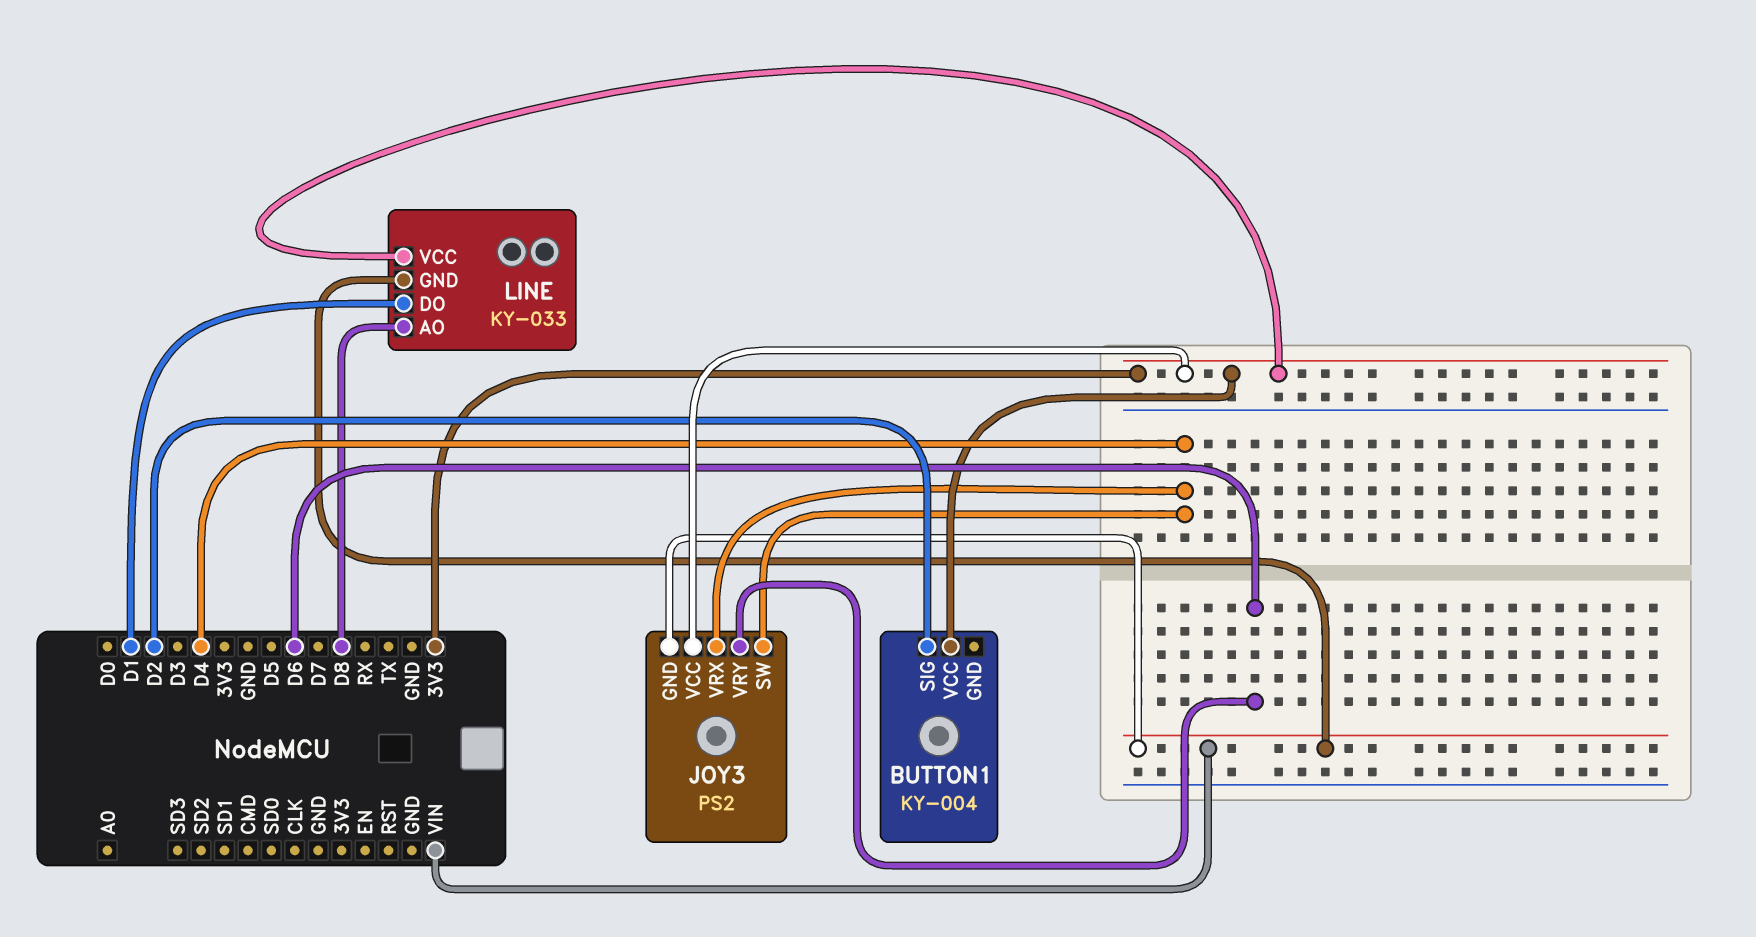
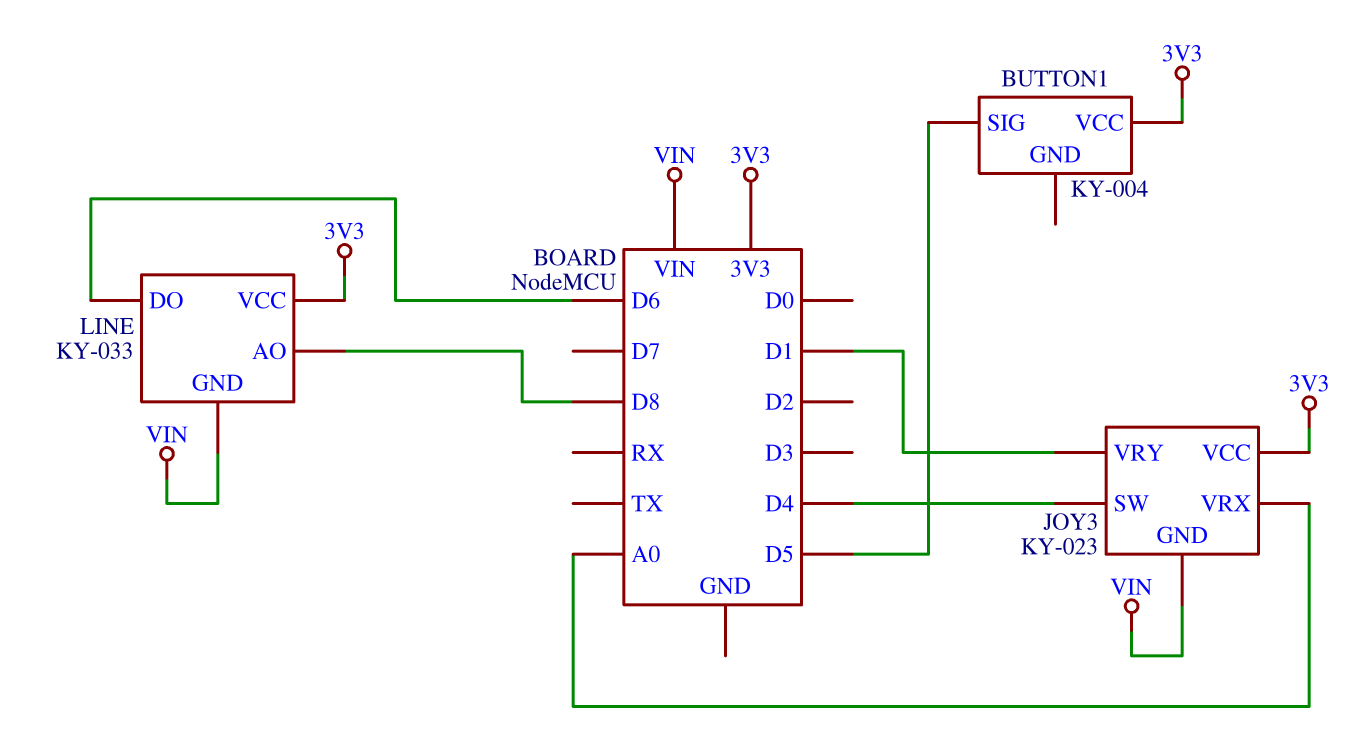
BUTTON1 pin SIG: D2 -> D5
JOY3: PS2 -> KY-023
JOY3 pin VRX: D4 -> A0
JOY3 pin VRY: D6 -> D1
LINE pin DO: D1 -> D6

